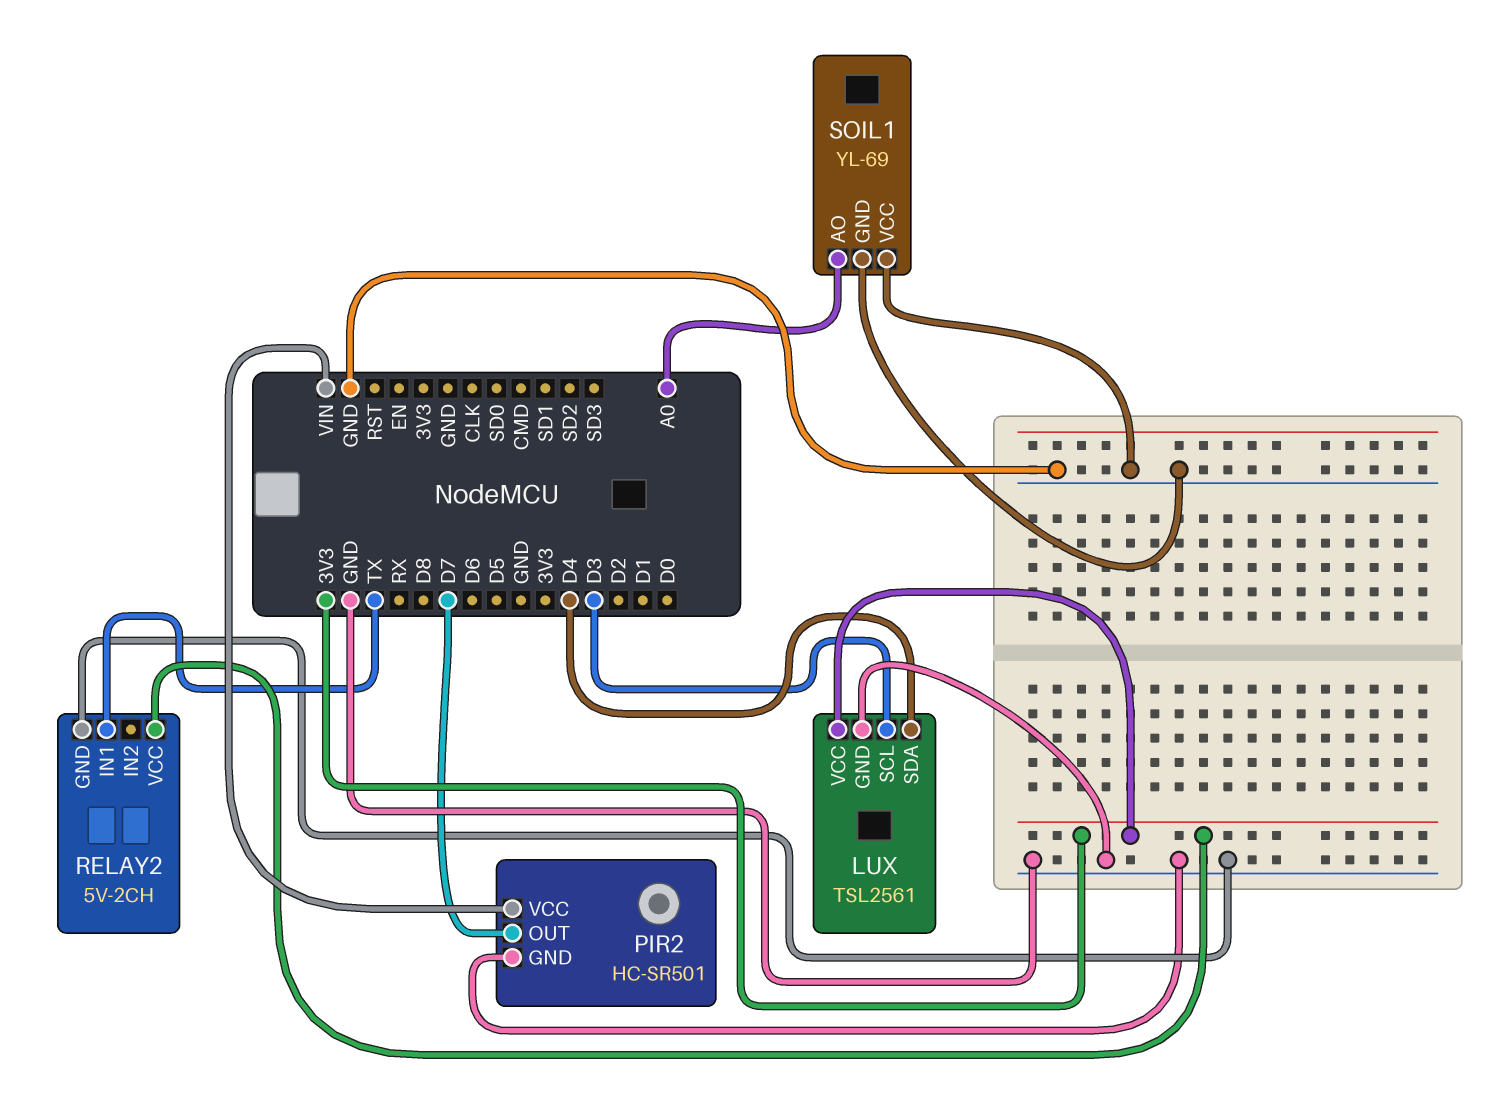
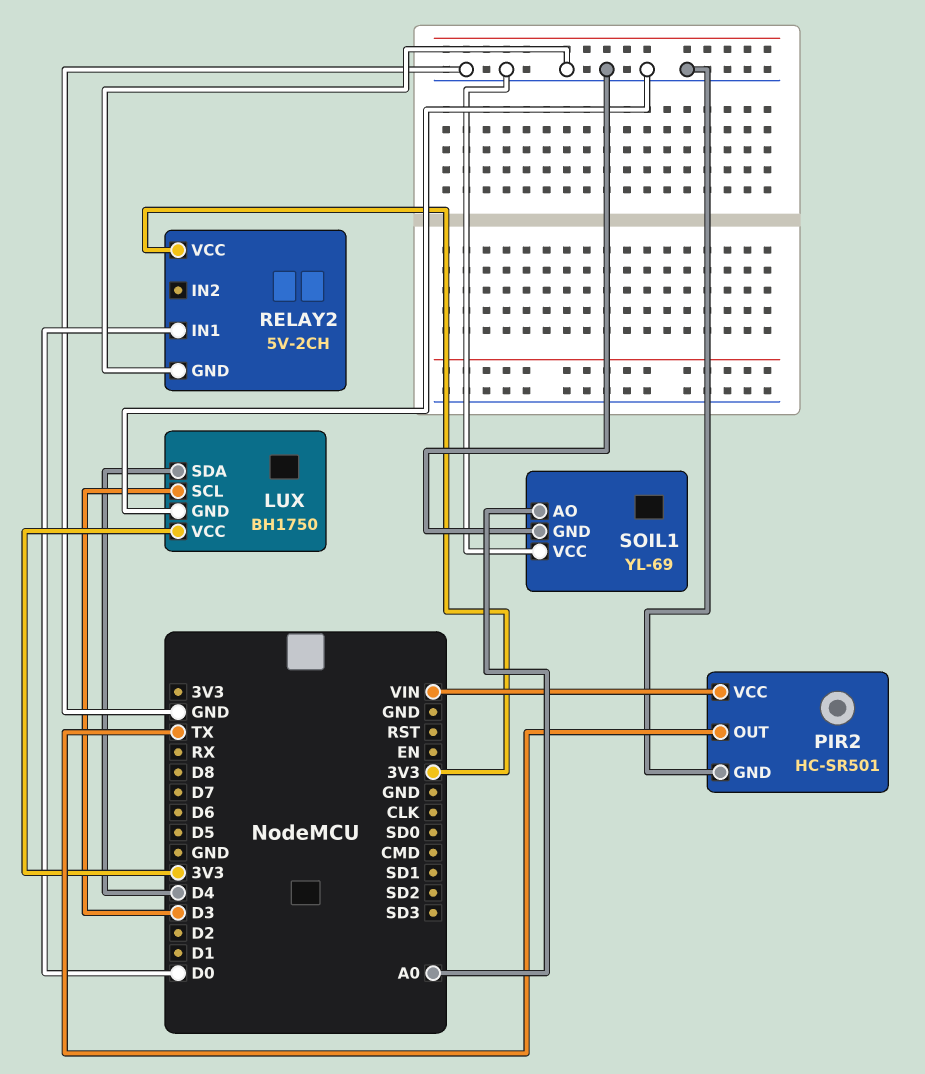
LUX: TSL2561 -> BH1750
PIR2 pin OUT: D7 -> TX
RELAY2 pin IN1: TX -> D0

